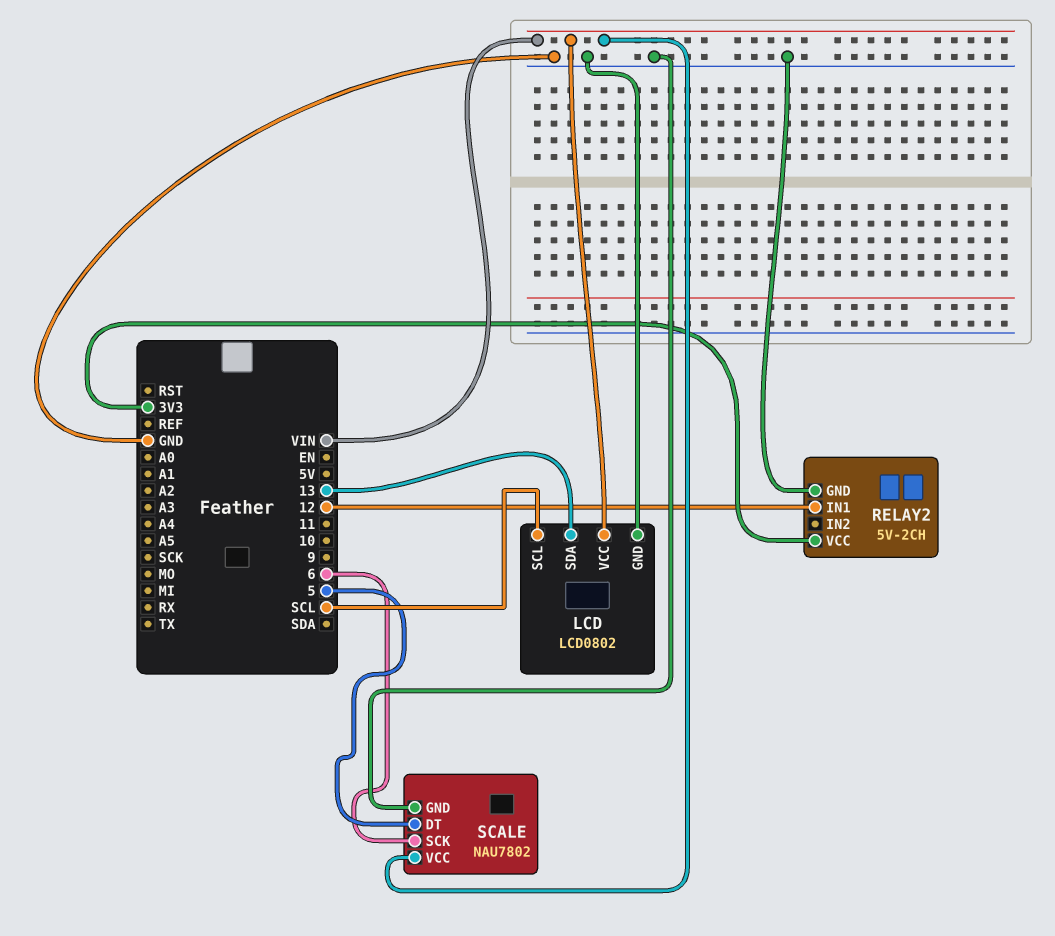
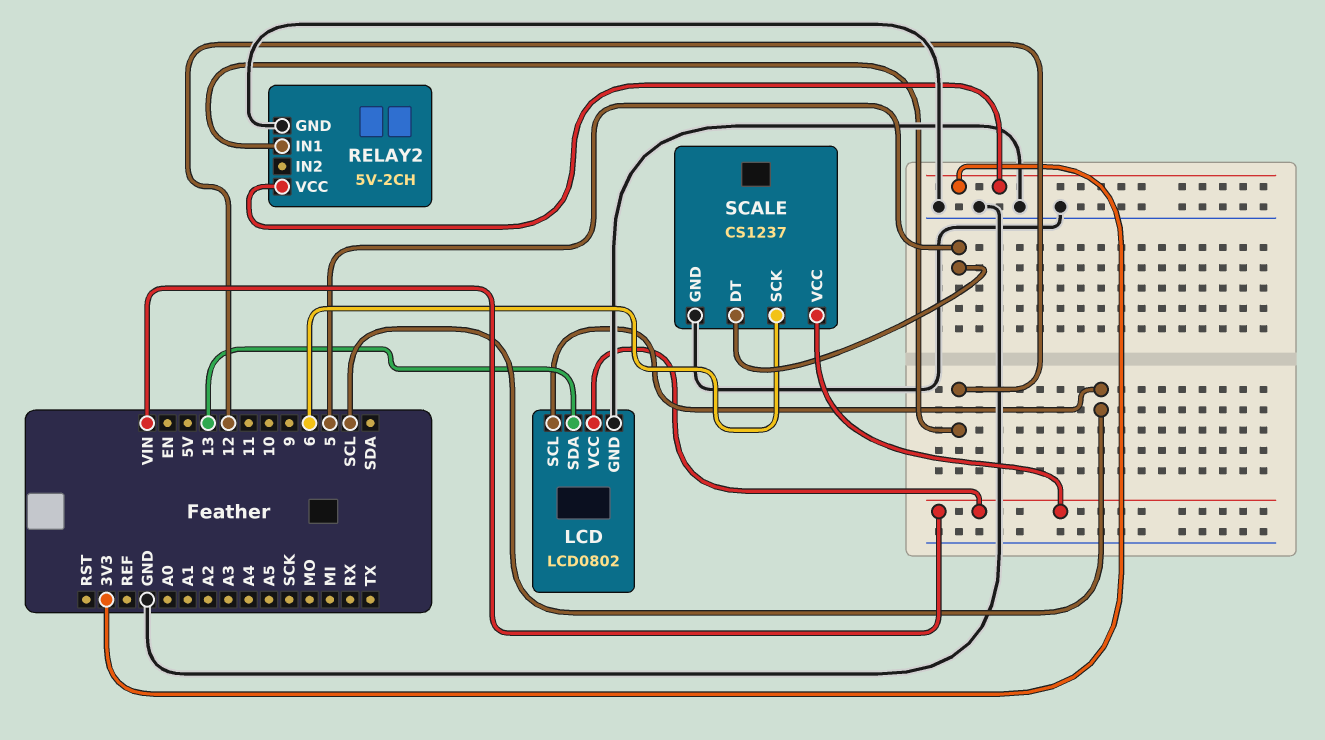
SCALE: NAU7802 -> CS1237

